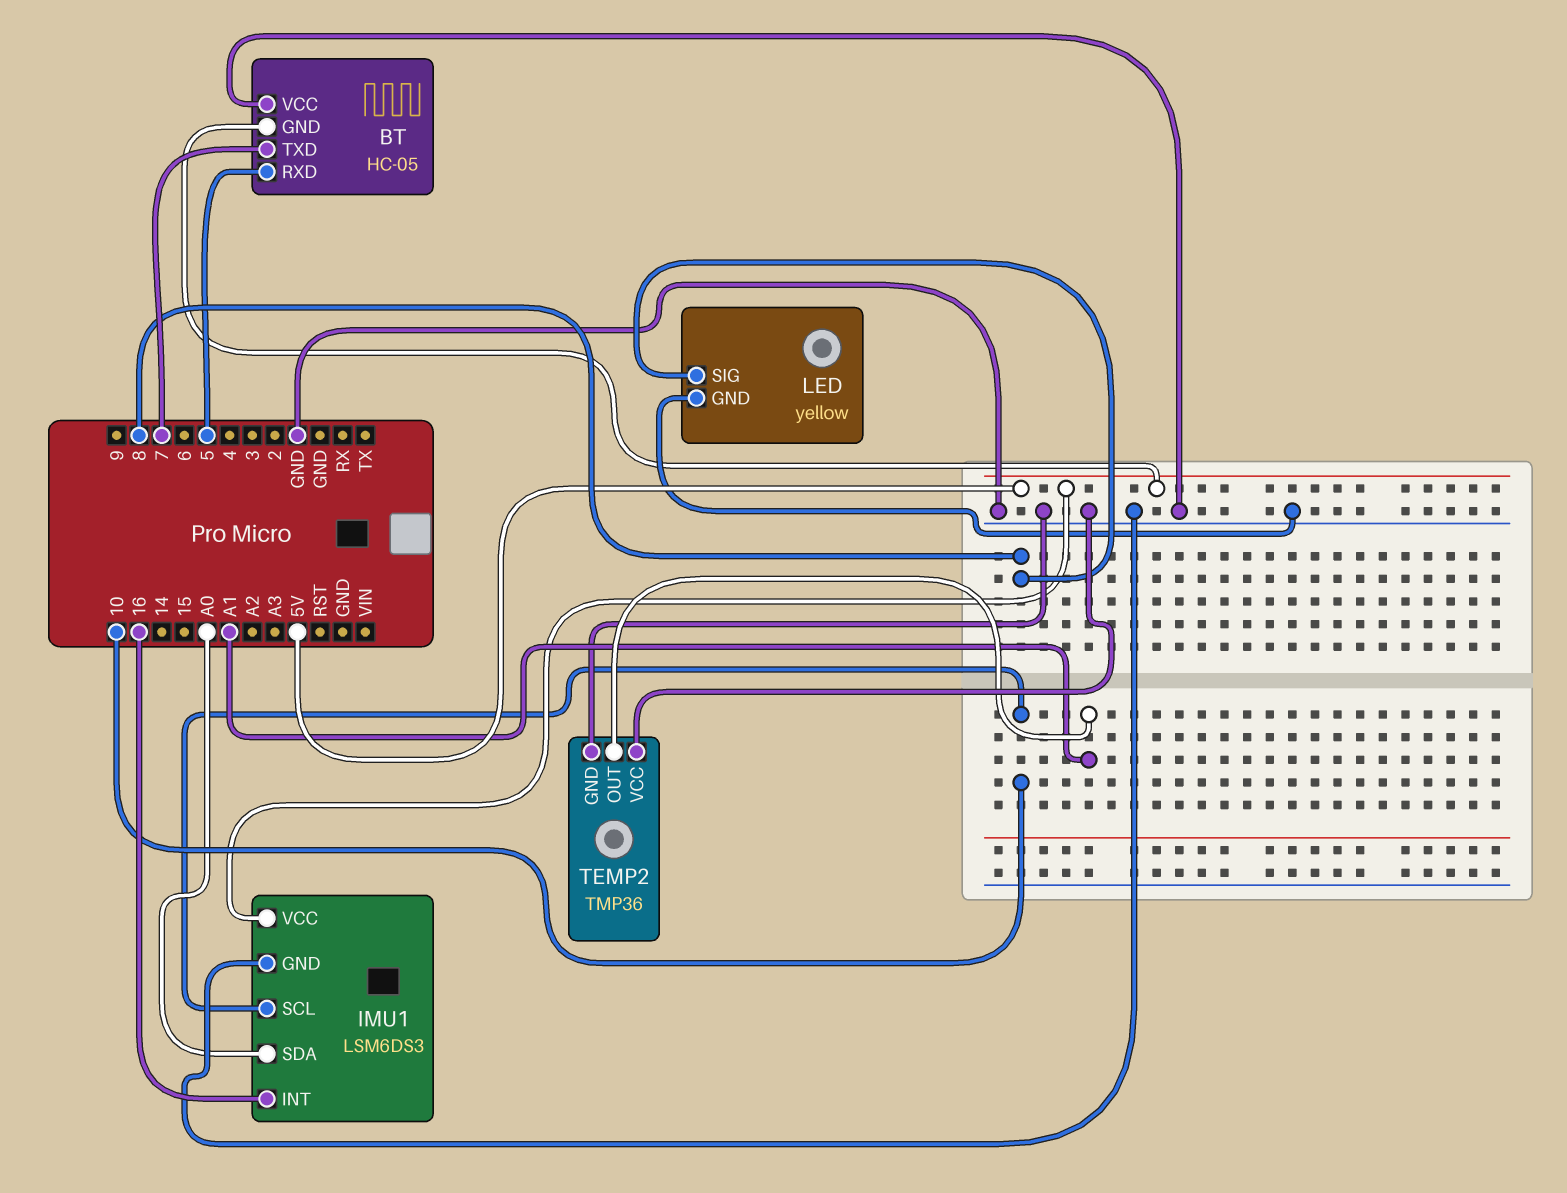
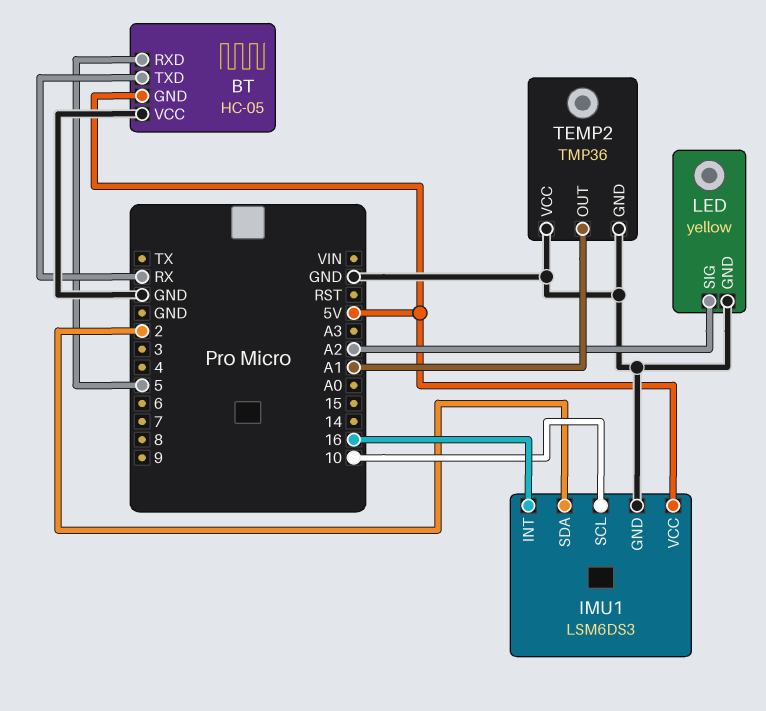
BT pin TXD: 7 -> RX
IMU1 pin SDA: A0 -> 2
LED pin SIG: 8 -> A2

